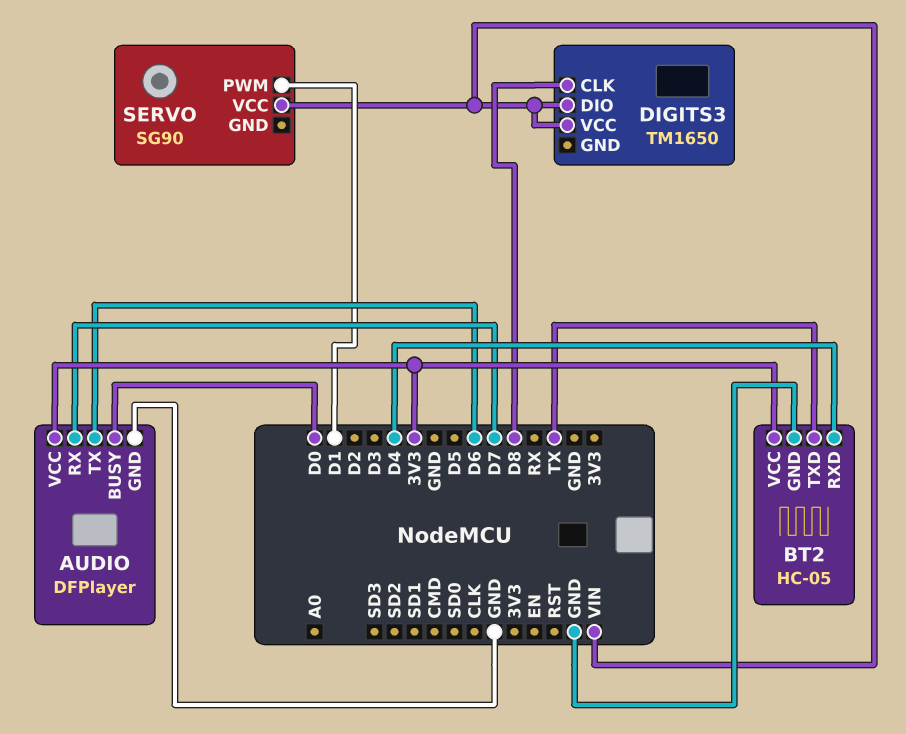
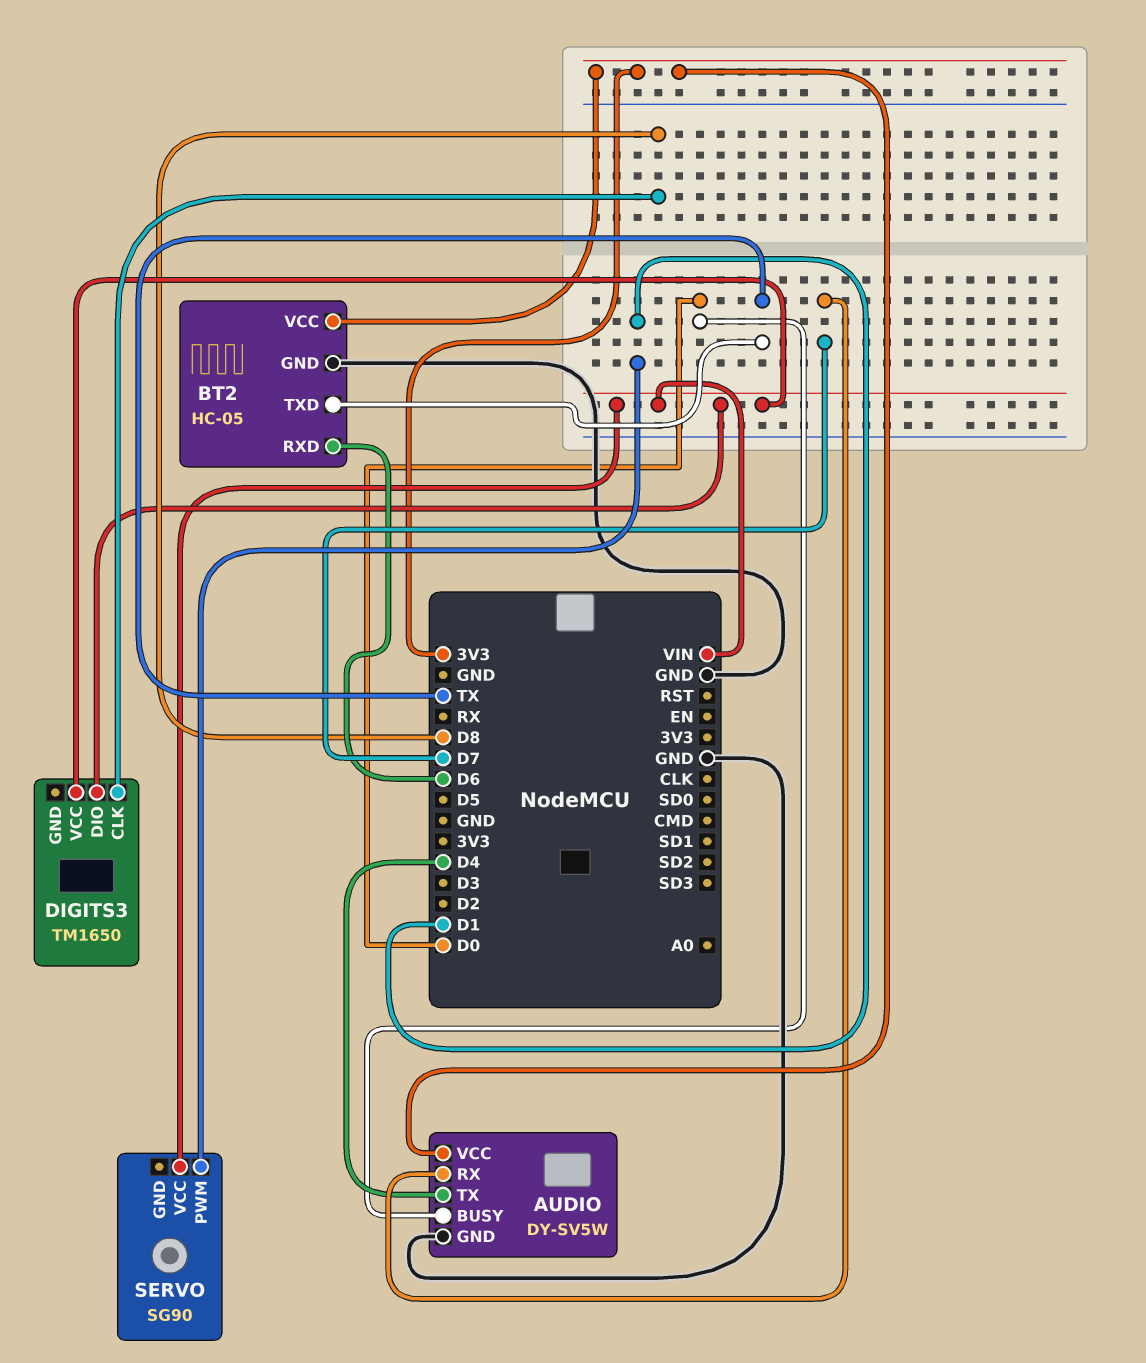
AUDIO: DFPlayer -> DY-SV5W
AUDIO pin TX: D6 -> D4
BT2 pin RXD: D4 -> D6

